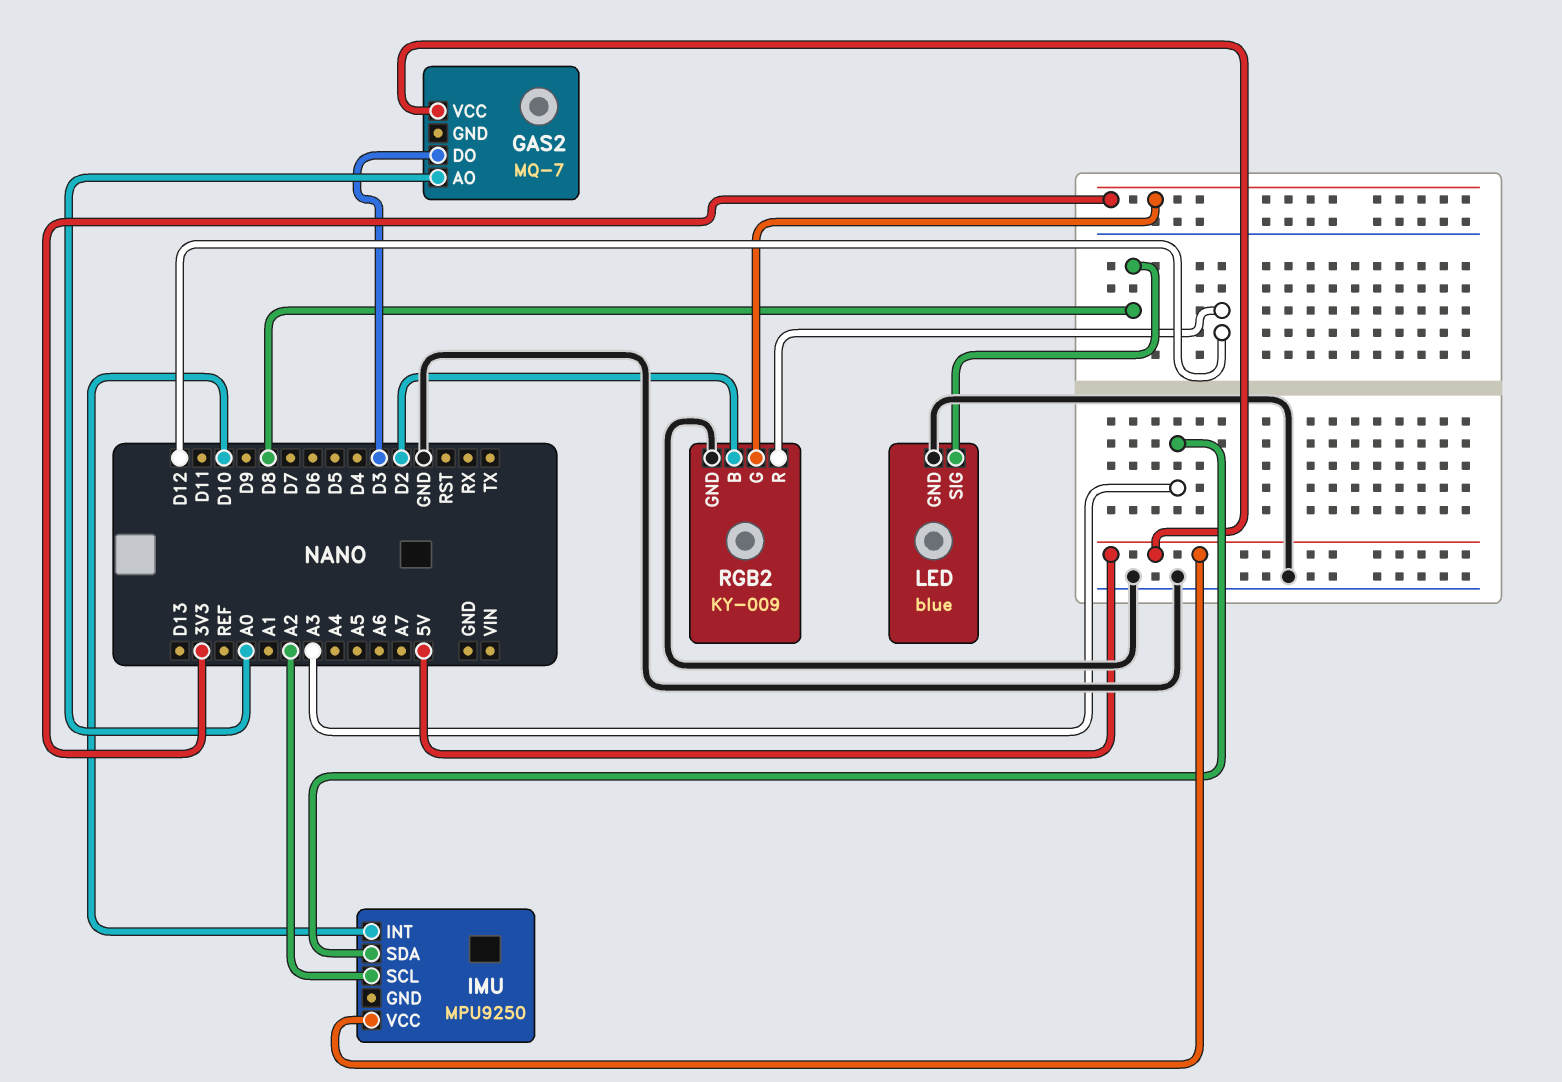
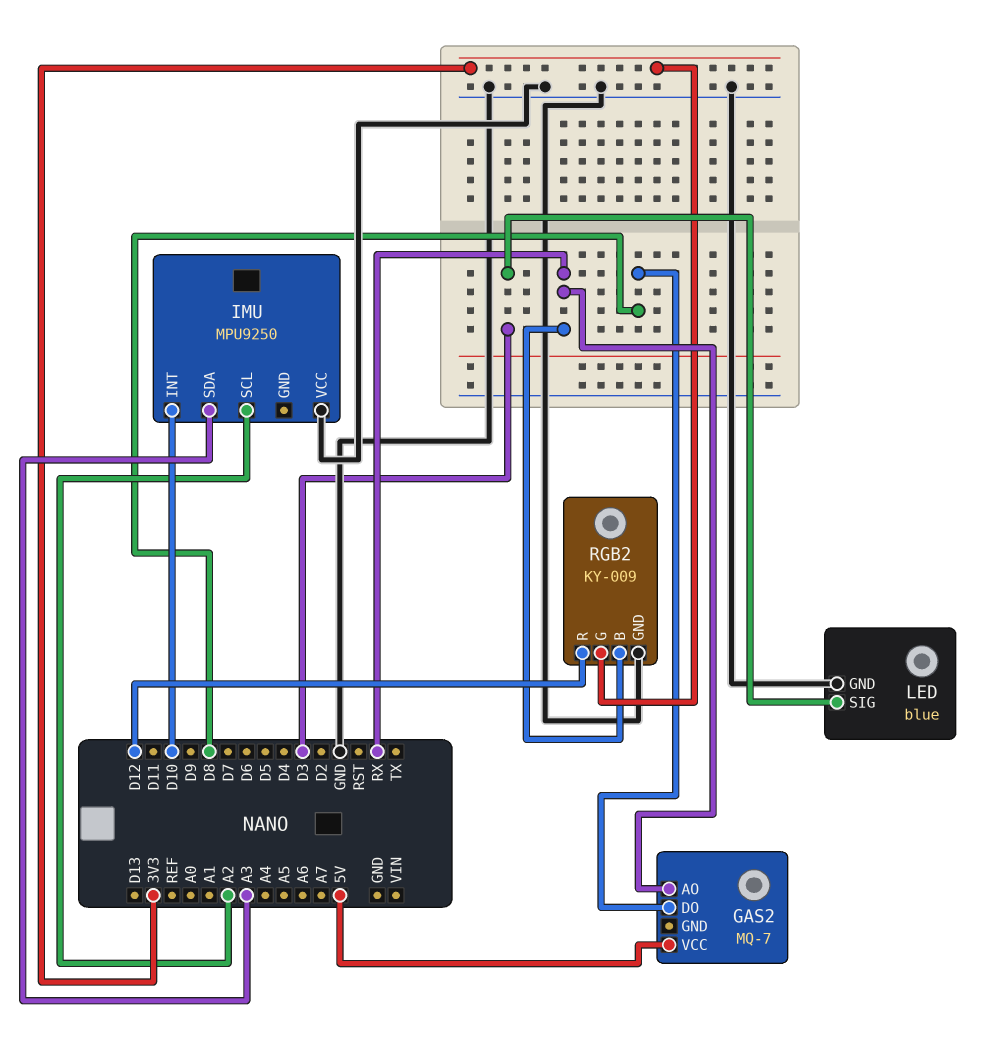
GAS2 pin AO: A0 -> RX
GAS2 pin DO: D3 -> D8
IMU pin VCC: 5V -> GND
LED pin SIG: D8 -> D3
RGB2 pin B: D2 -> RX

